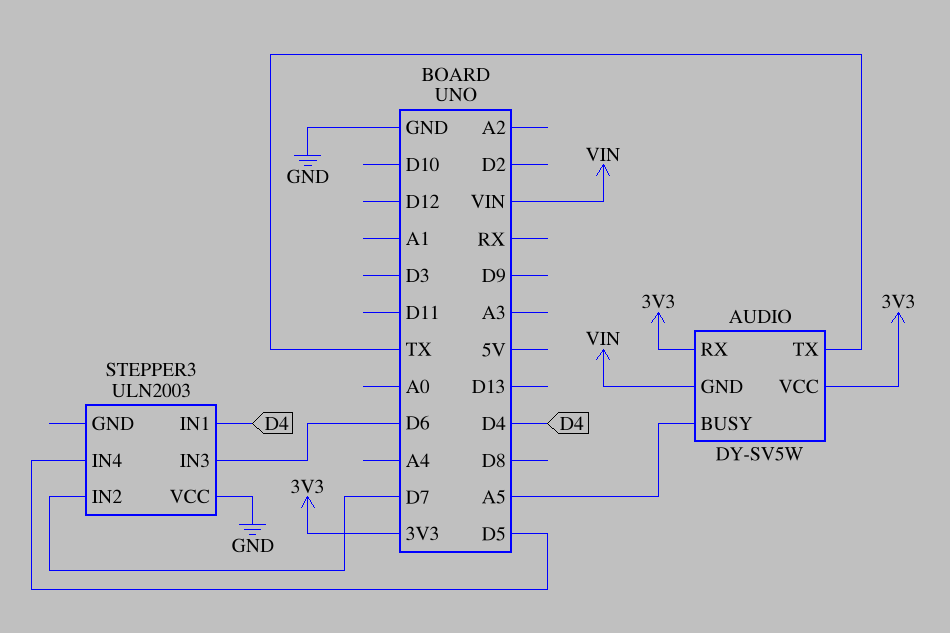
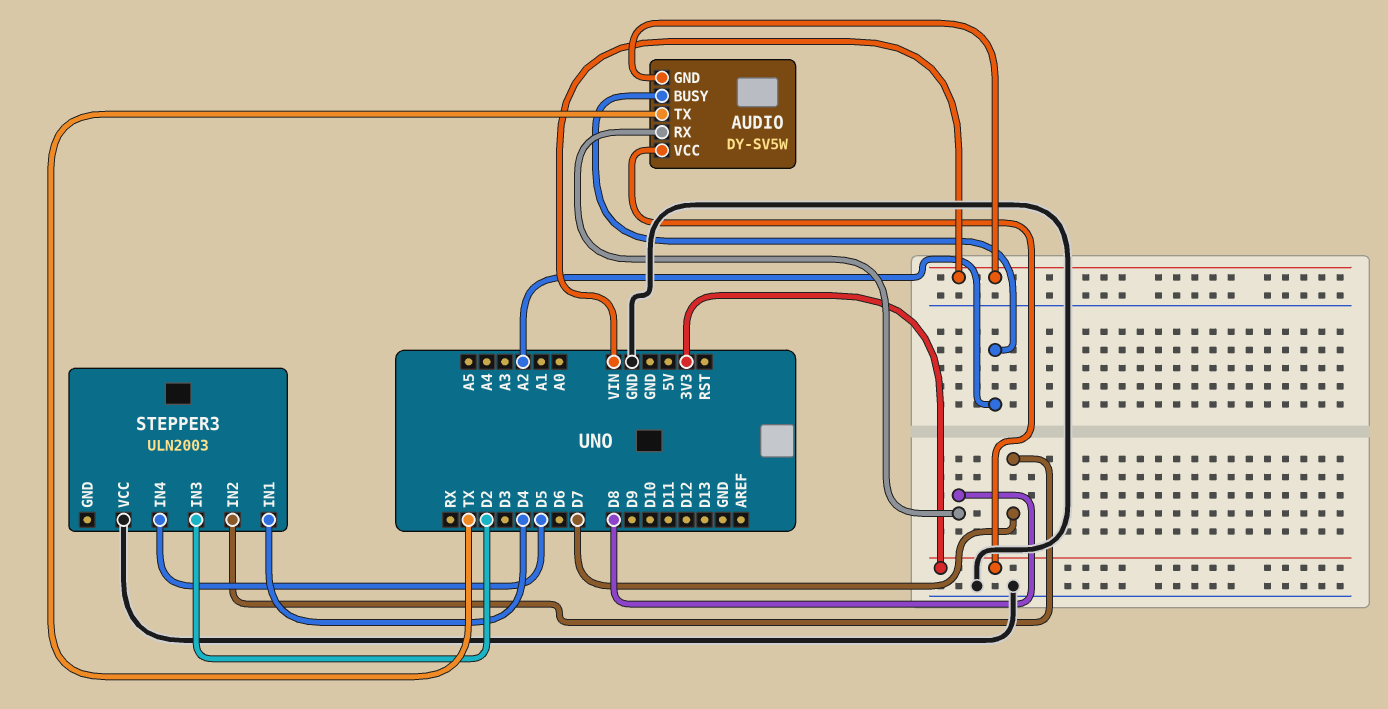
AUDIO pin BUSY: A5 -> A2
AUDIO pin RX: 3V3 -> D8
STEPPER3 pin IN3: D6 -> D2

